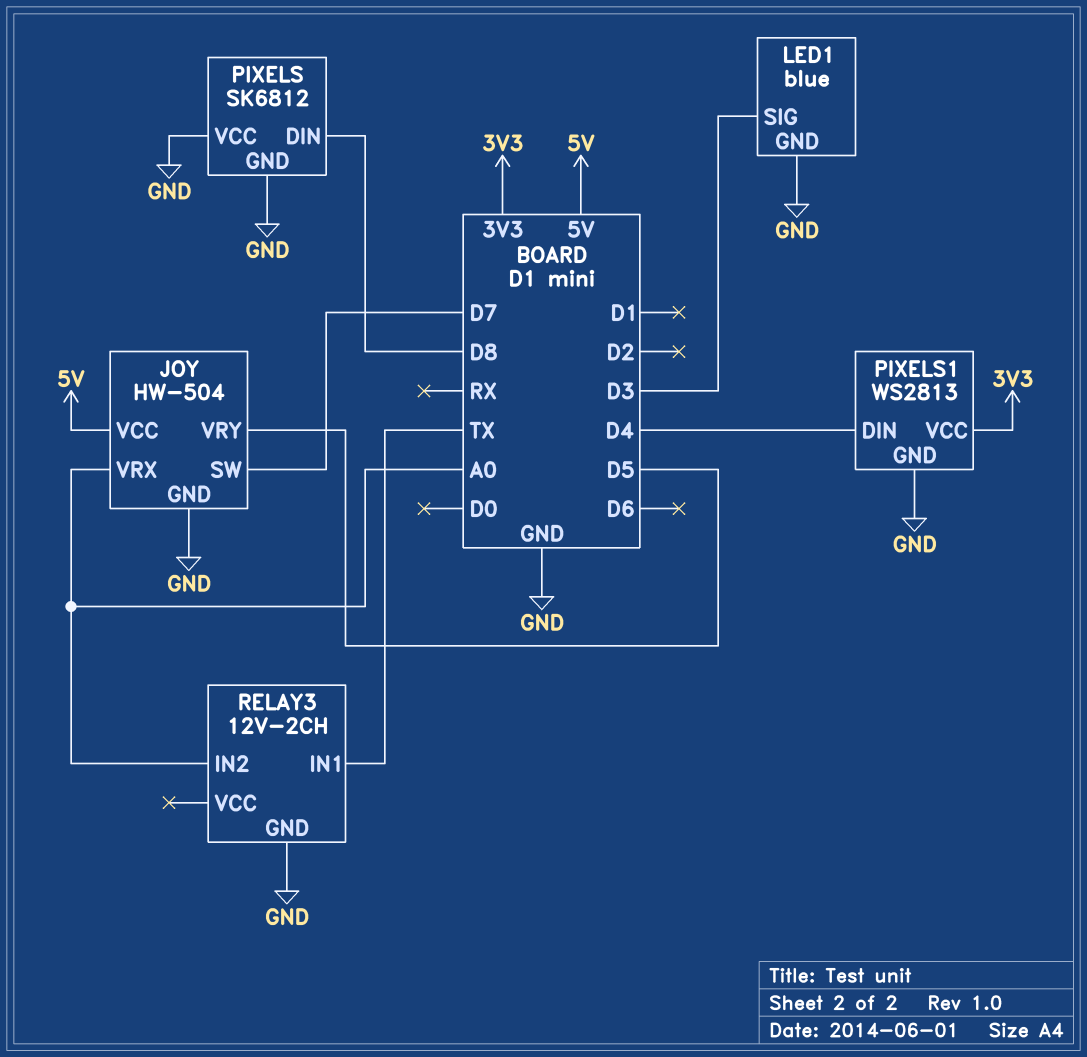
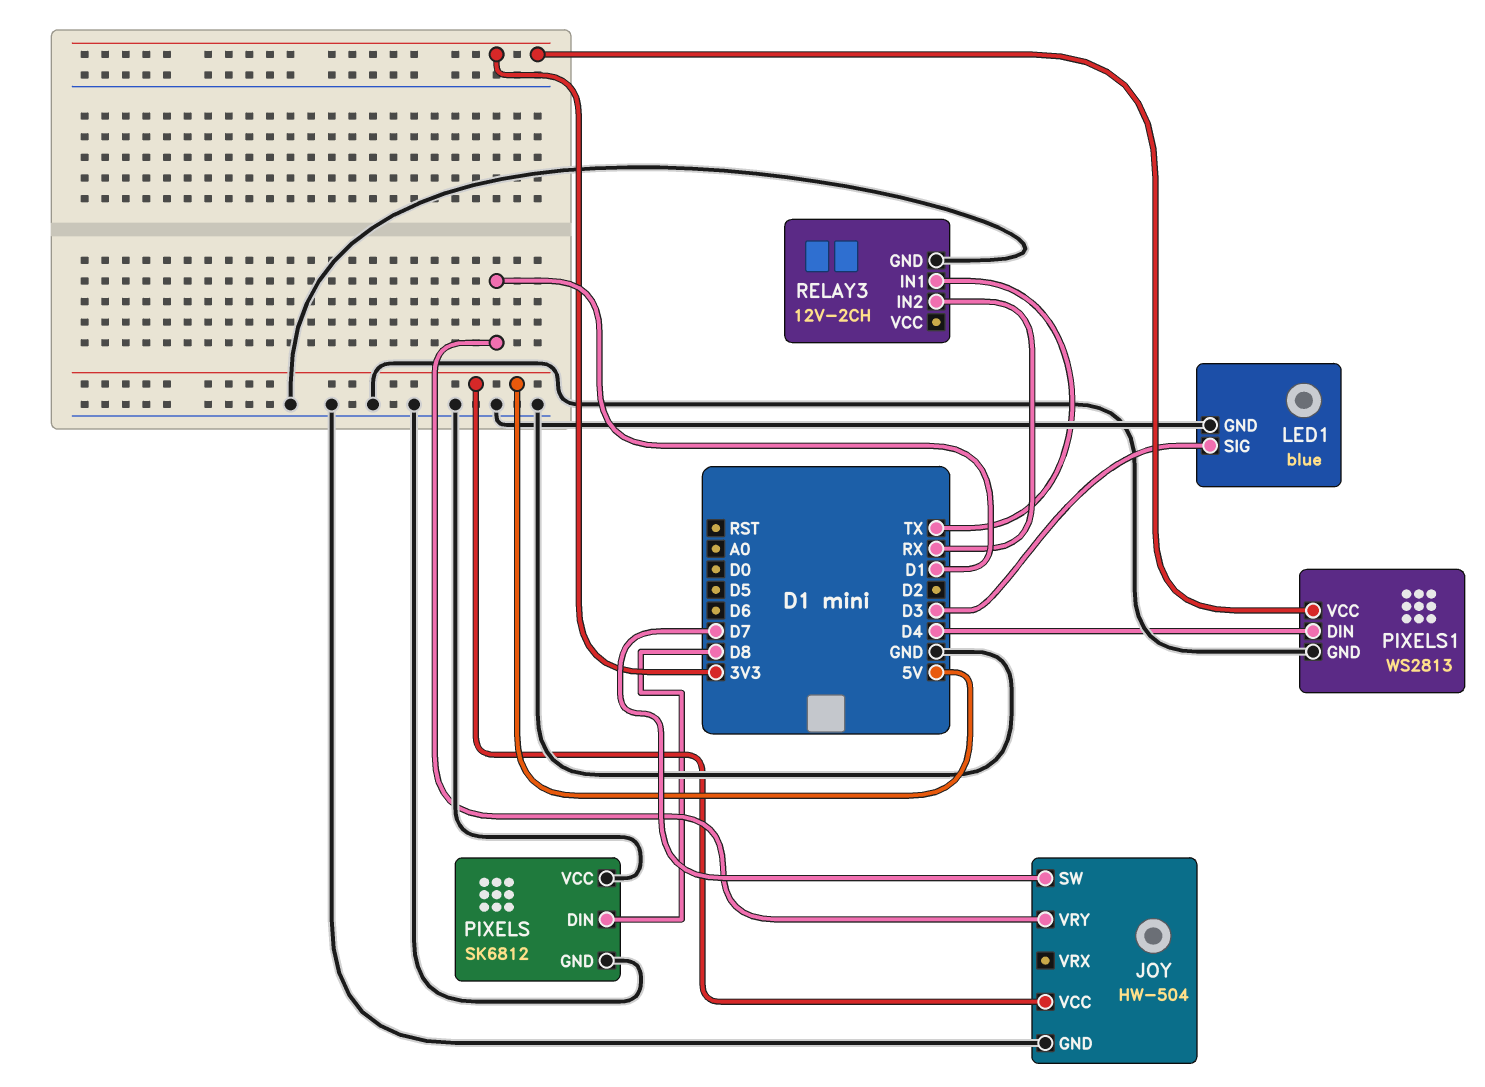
JOY pin VRX: A0 -> none
JOY pin VRY: D5 -> D1
RELAY3 pin IN2: A0 -> RX

